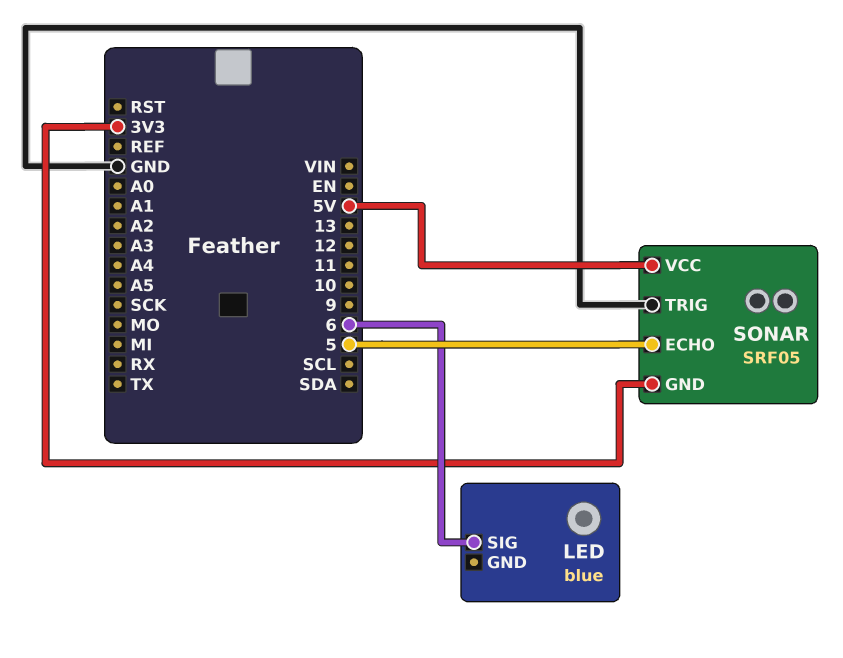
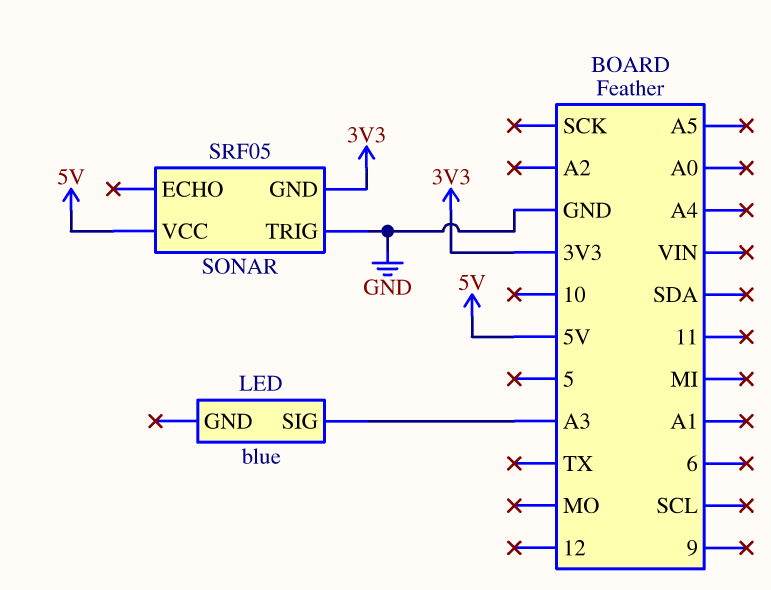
LED pin SIG: 6 -> A3
SONAR pin ECHO: 5 -> none

